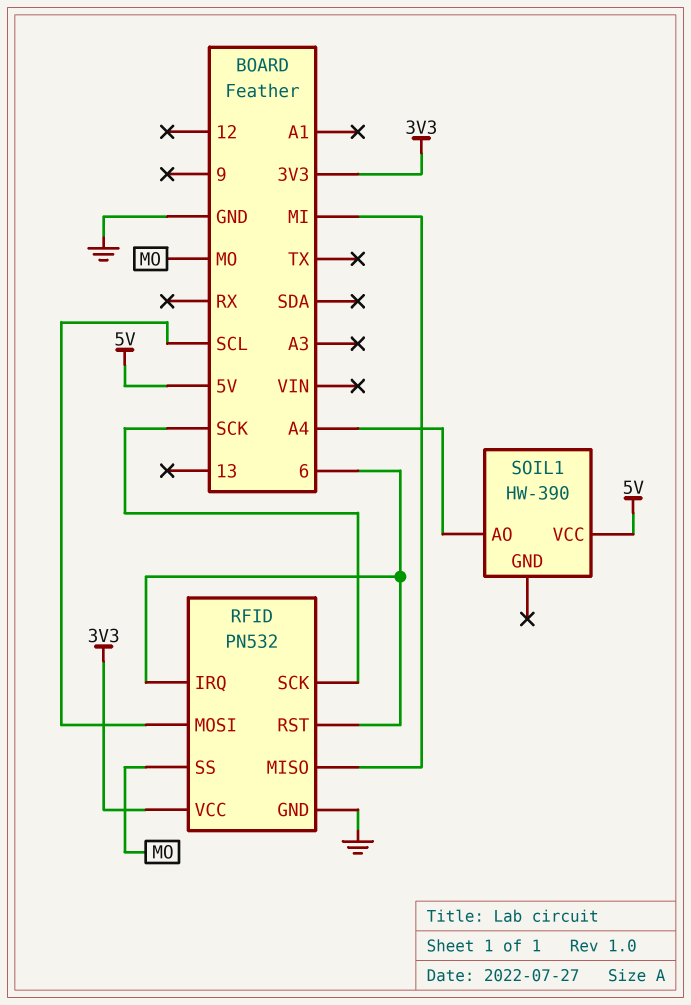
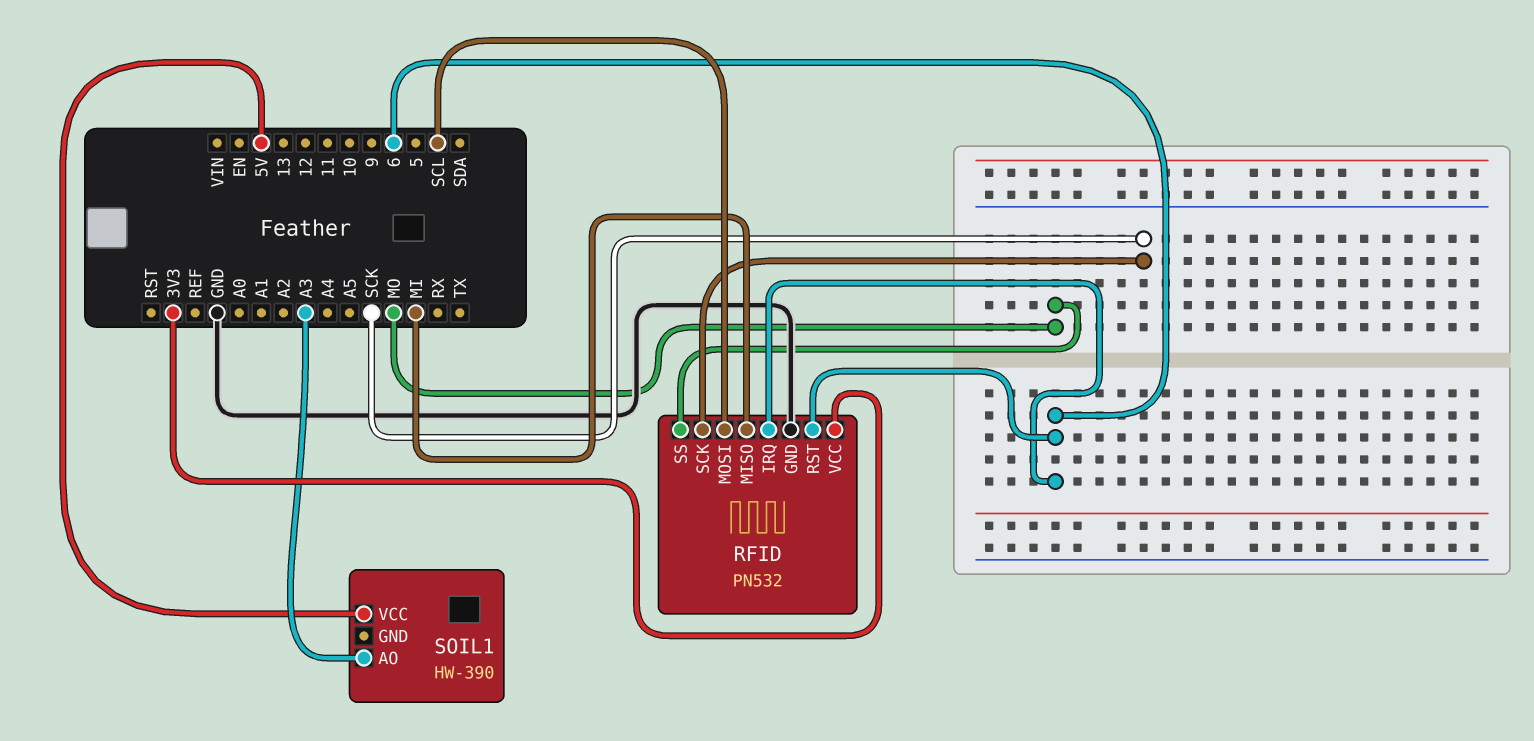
SOIL1 pin AO: A4 -> A3

